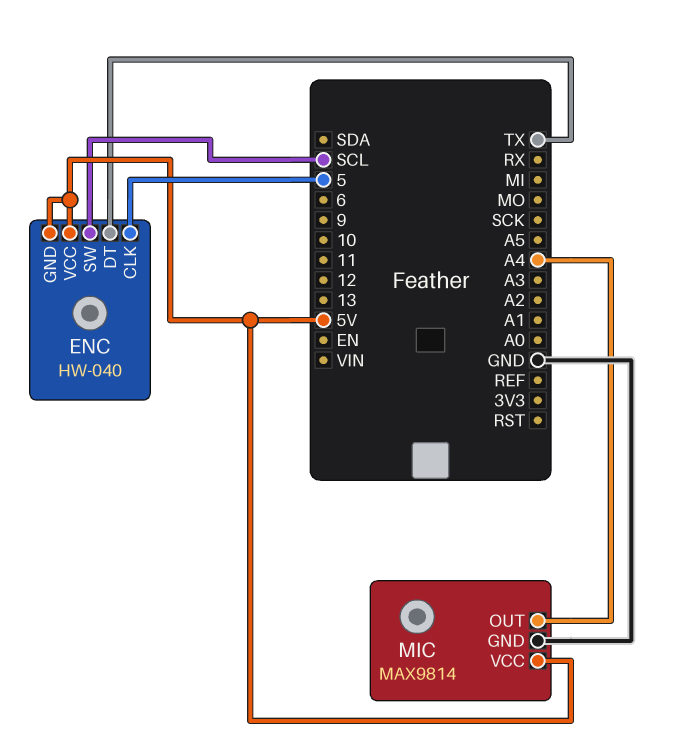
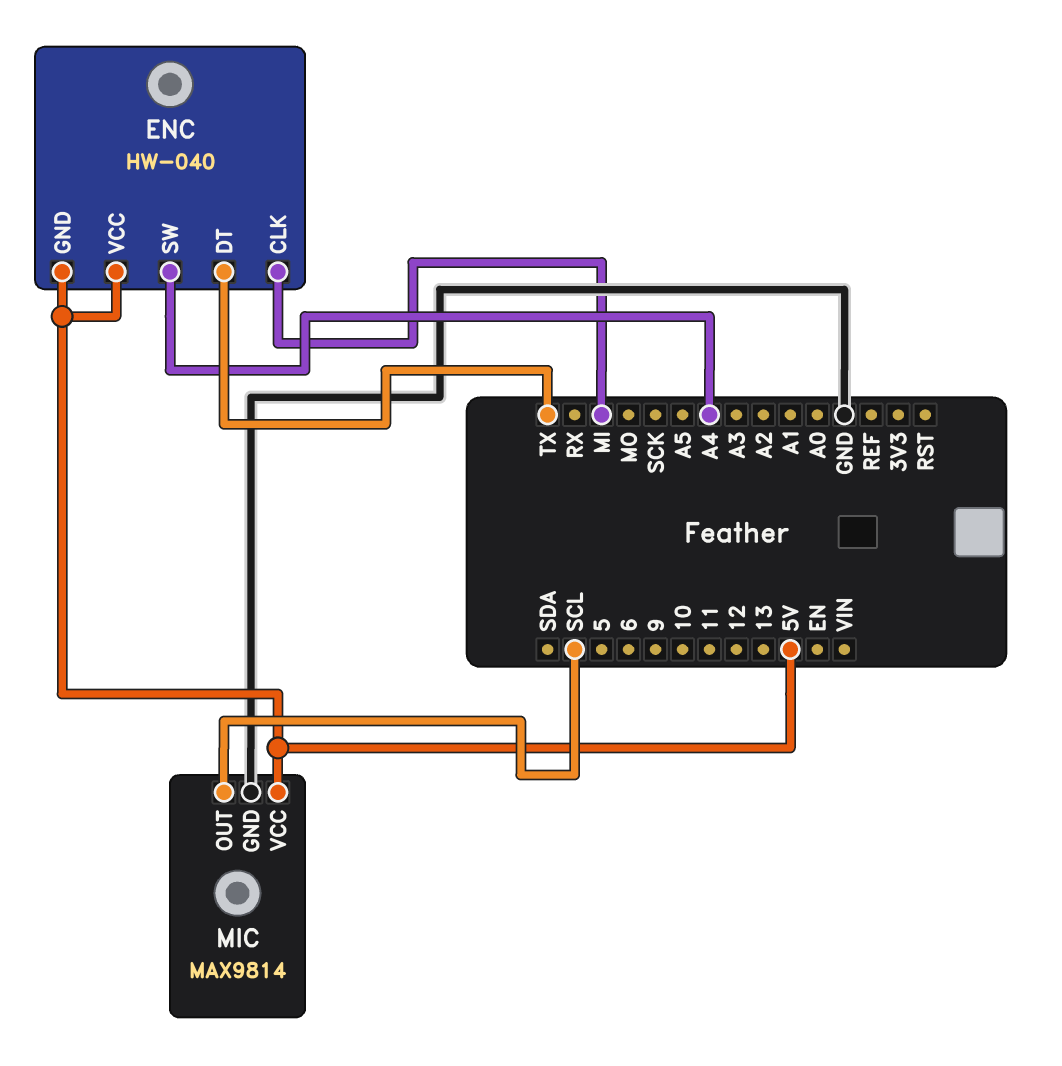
ENC pin CLK: 5 -> MI
ENC pin SW: SCL -> A4
MIC pin OUT: A4 -> SCL

